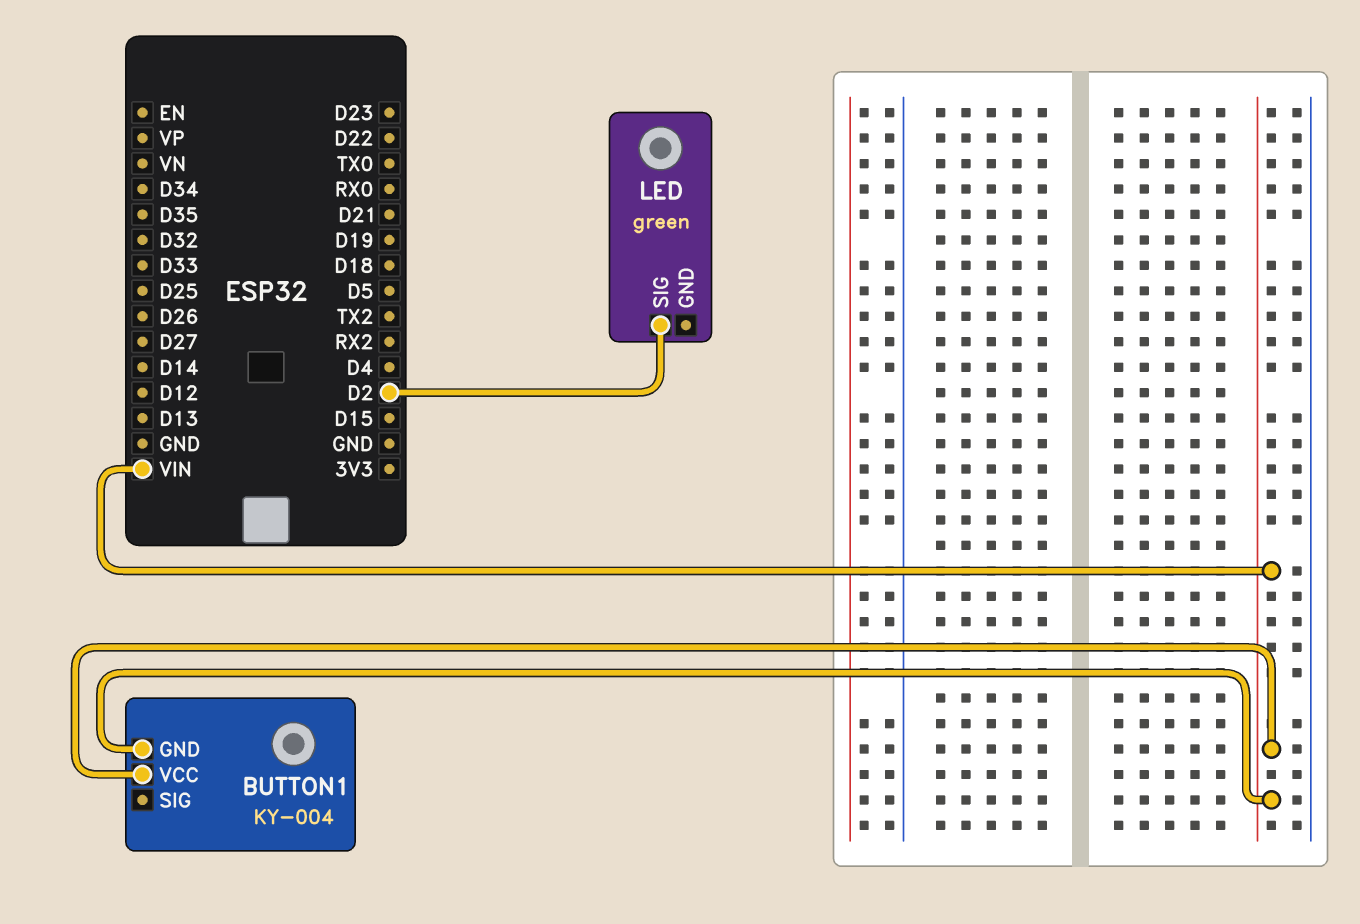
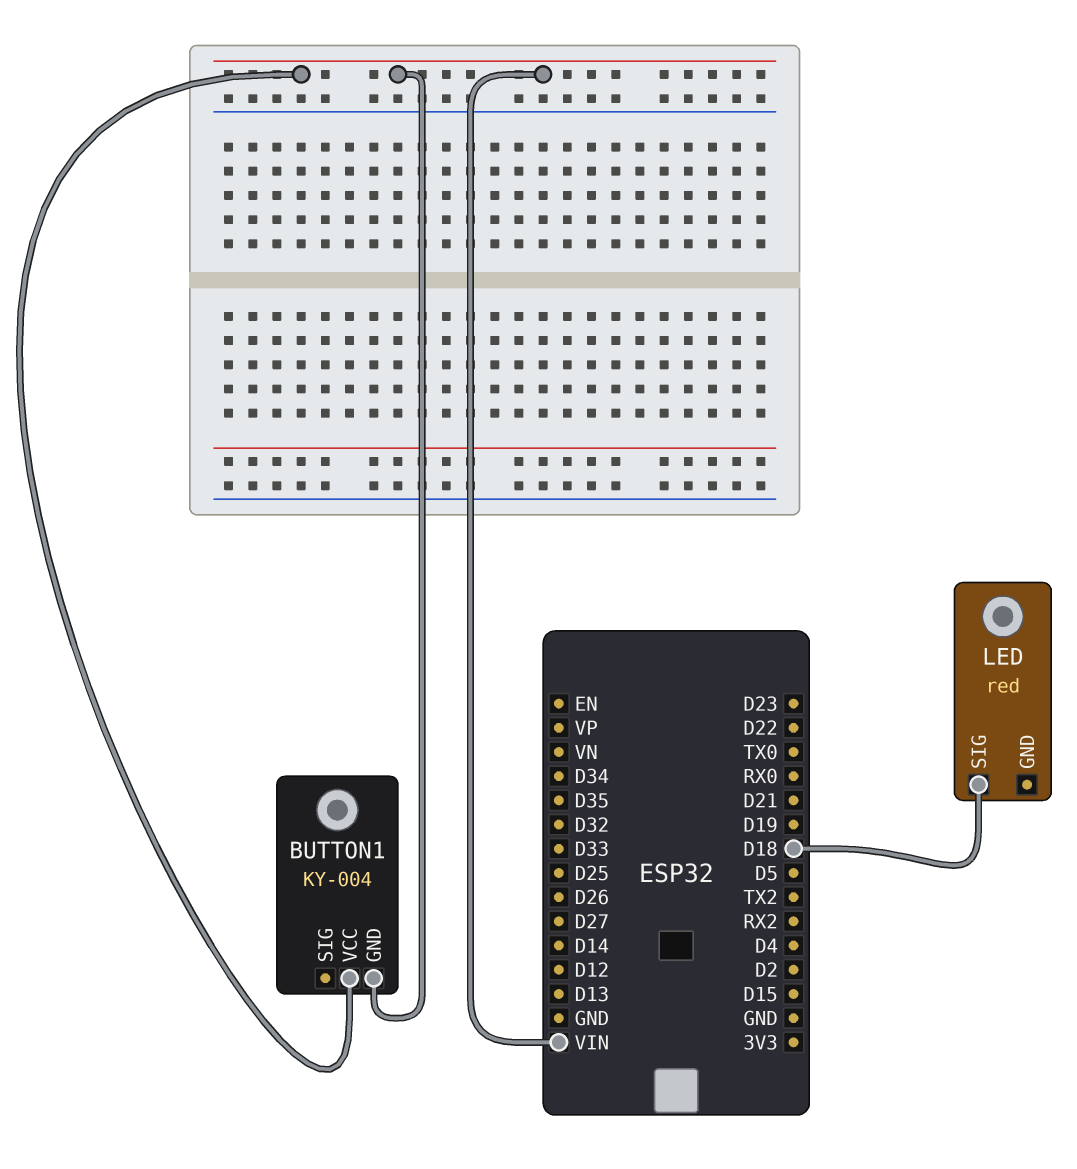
LED: green -> red
LED pin SIG: D2 -> D18

